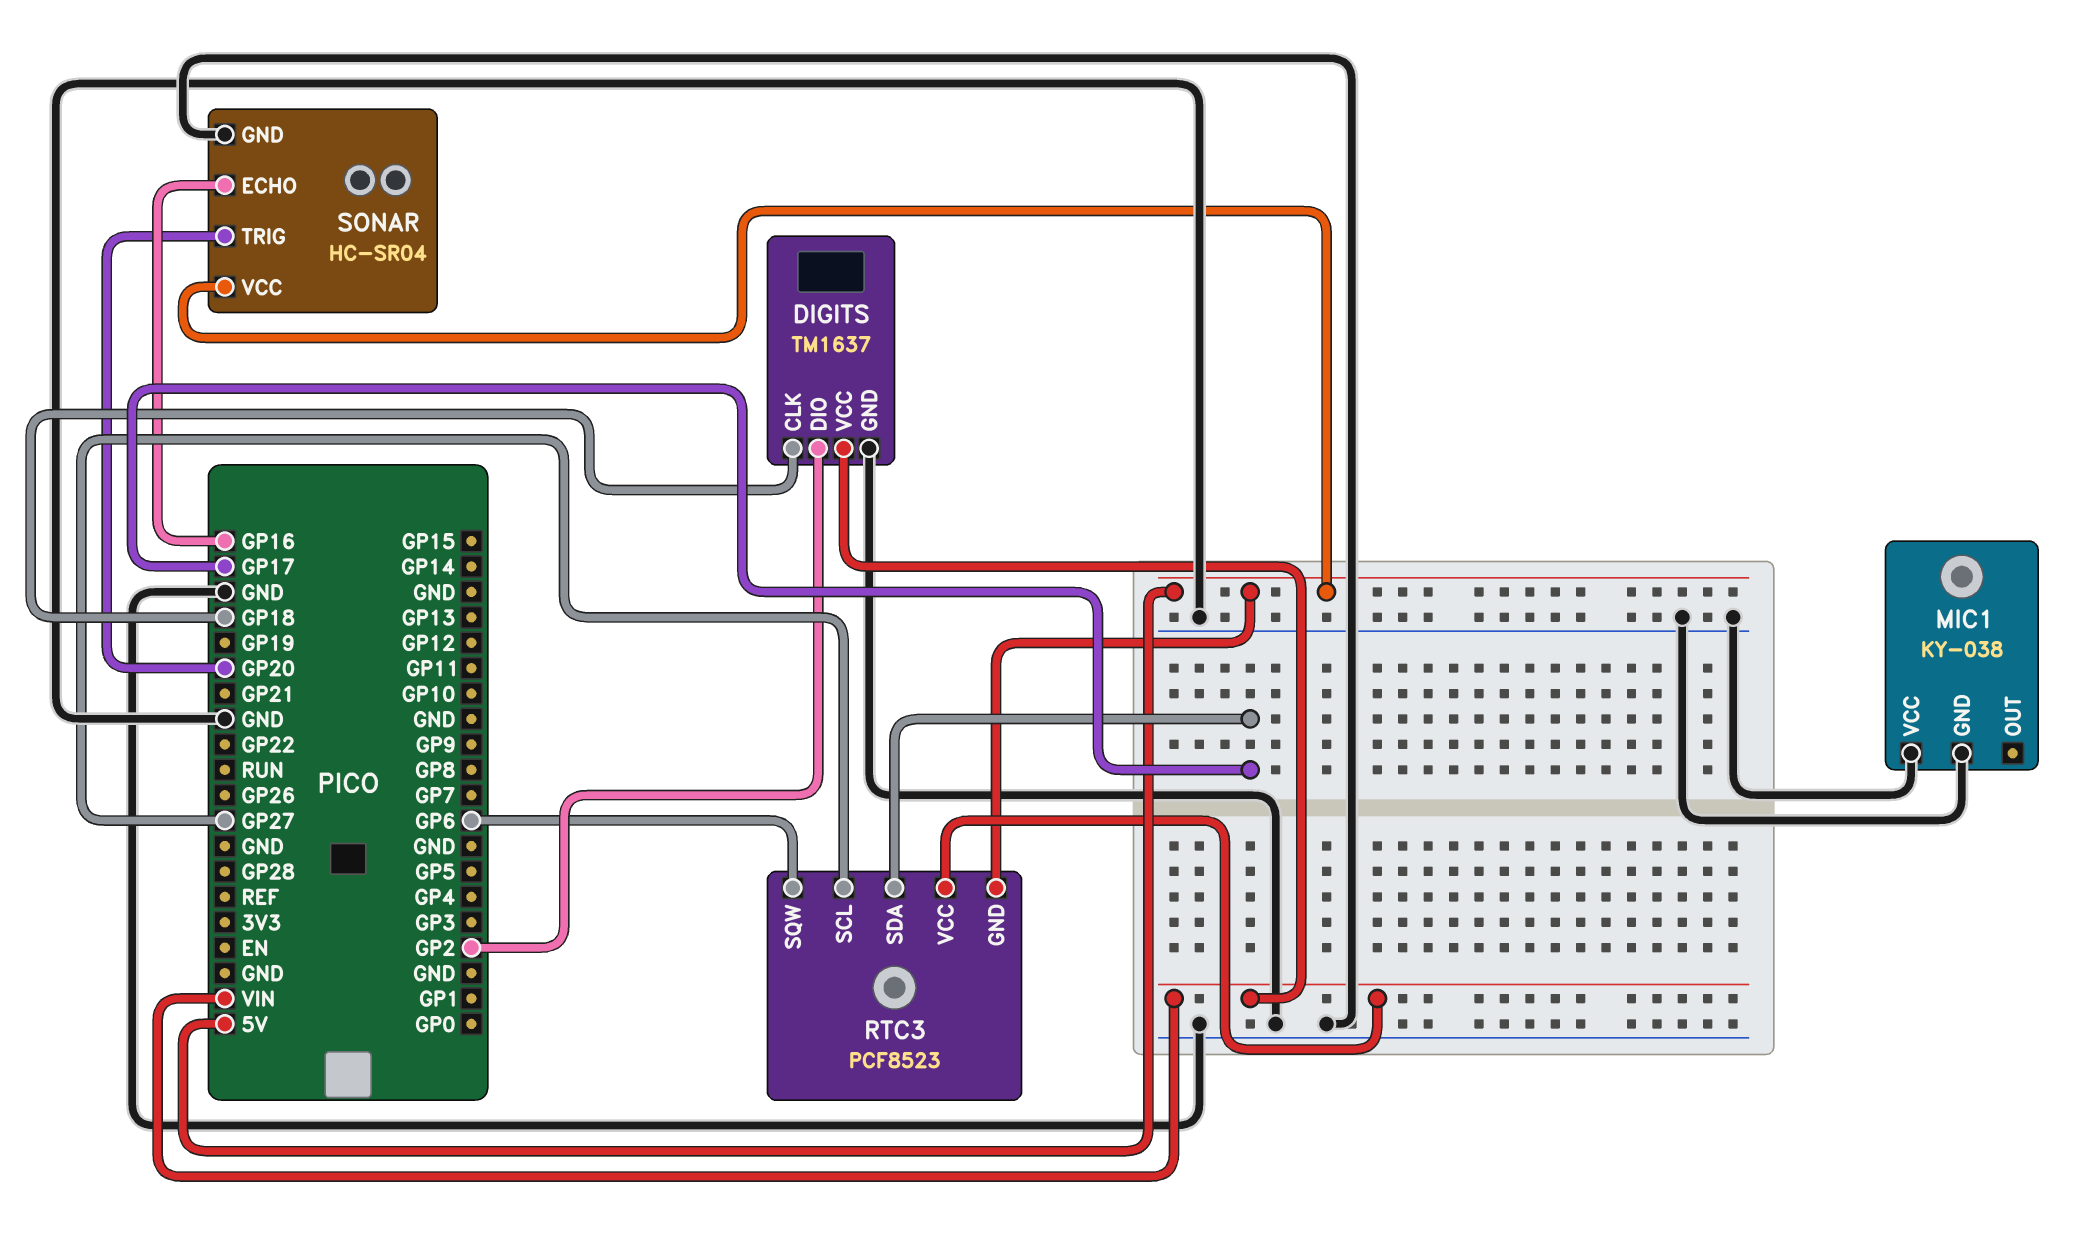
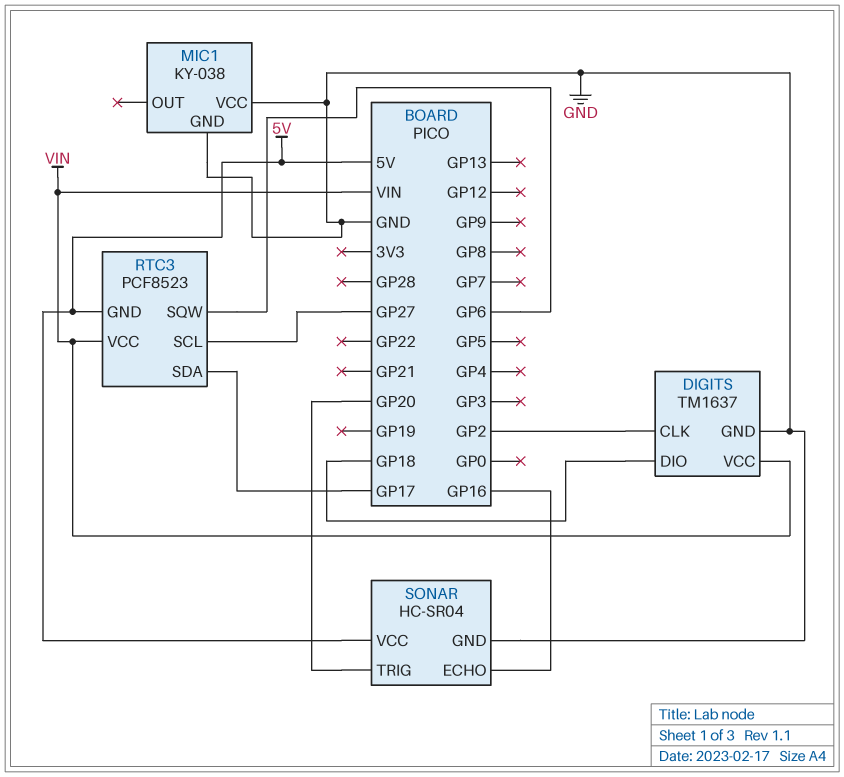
DIGITS pin CLK: GP18 -> GP2
DIGITS pin DIO: GP2 -> GP18

